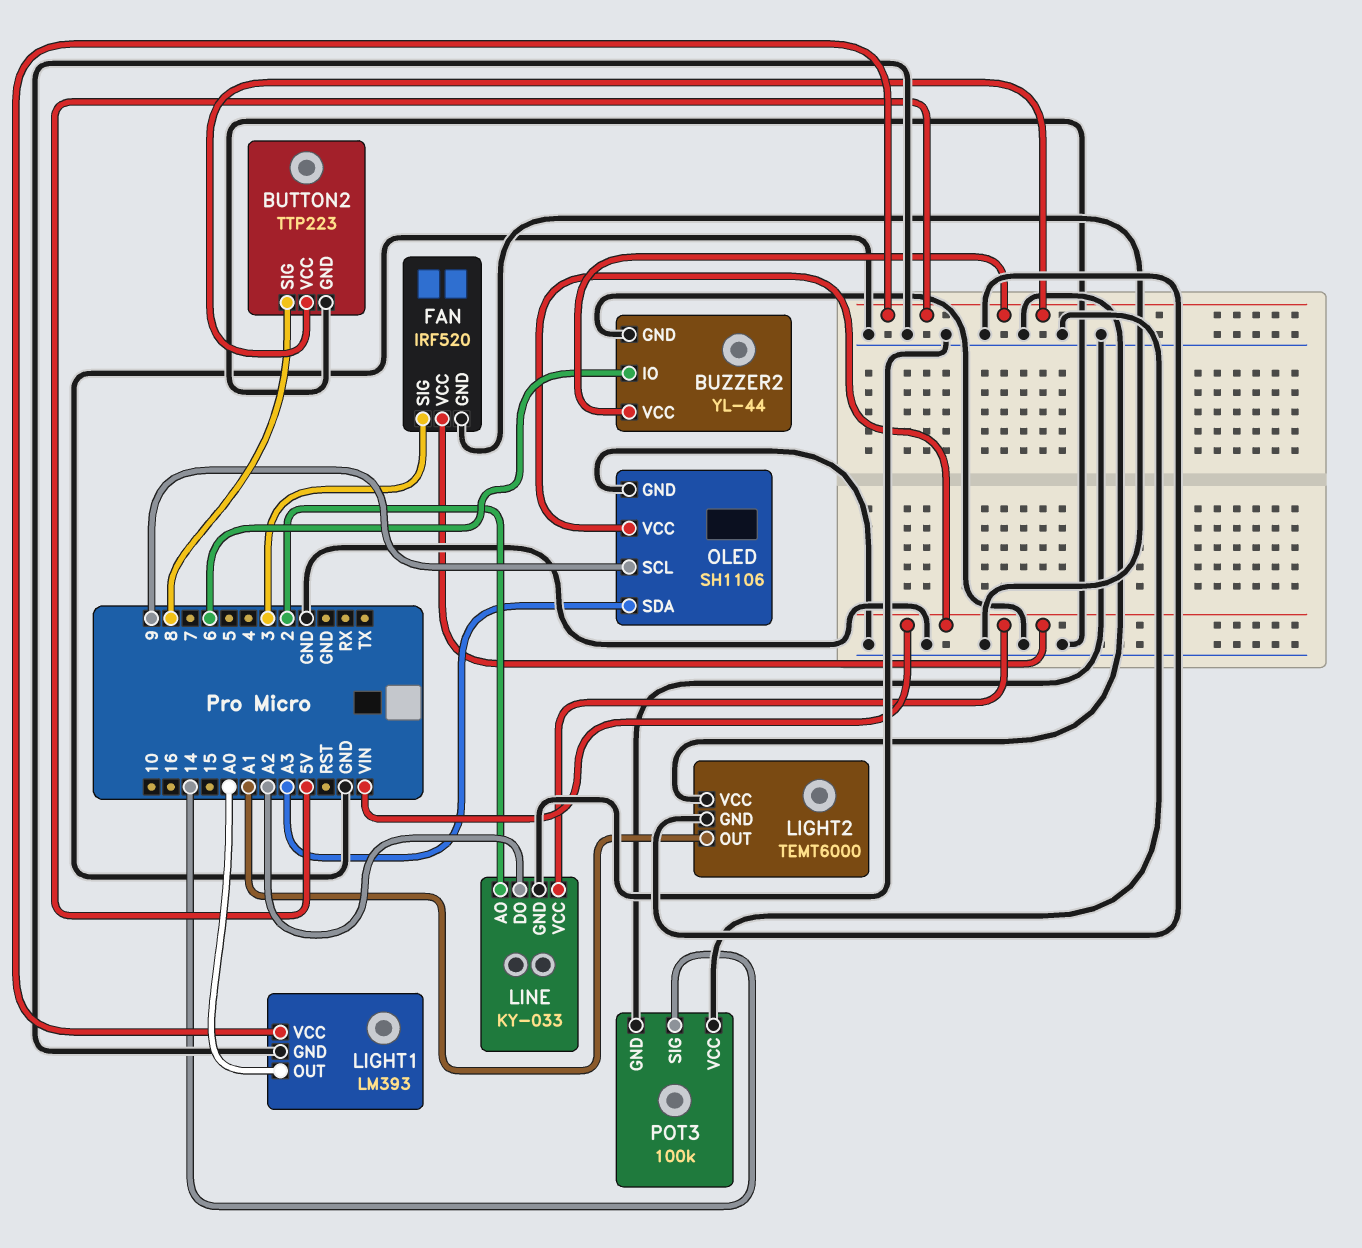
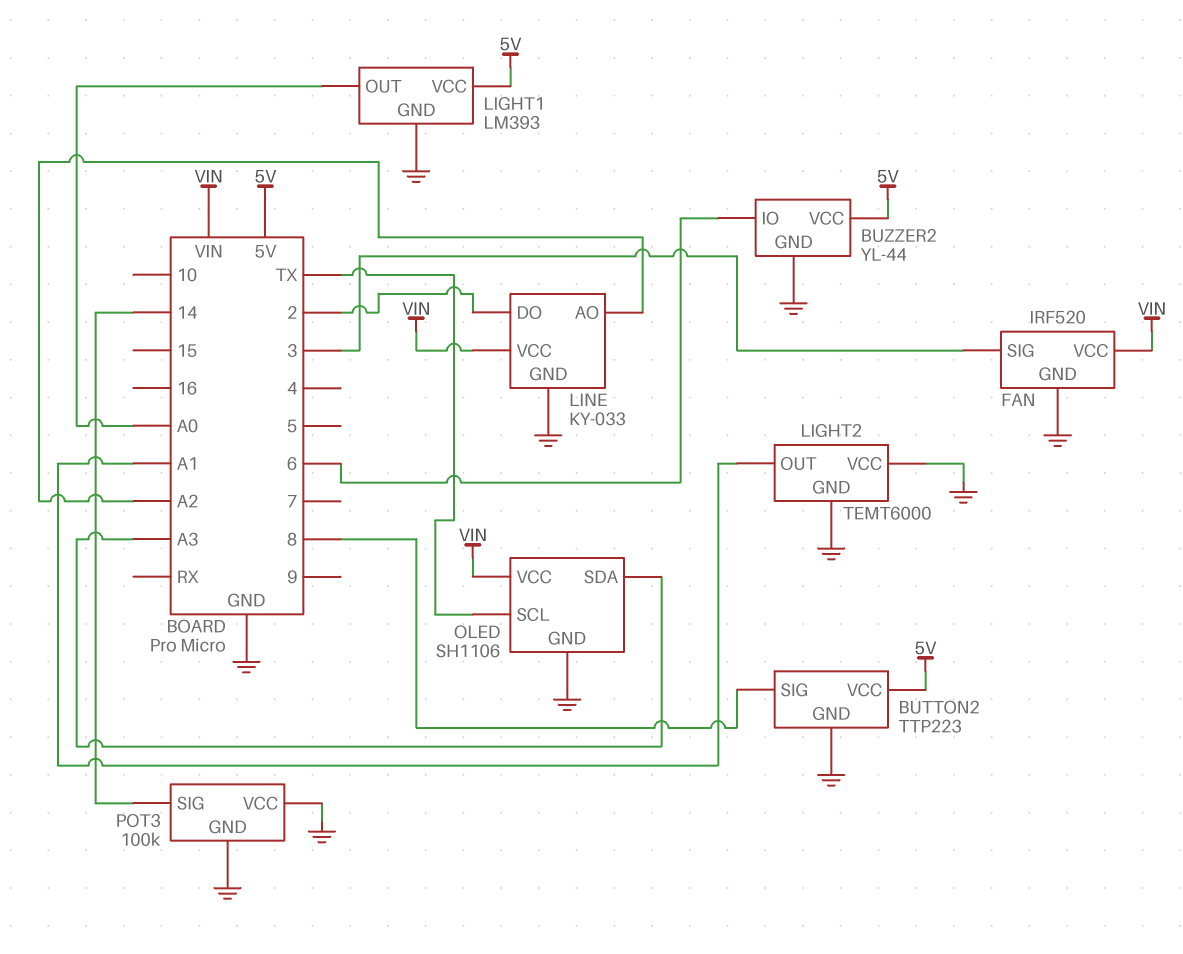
LINE pin AO: 2 -> A2
LINE pin DO: A2 -> 2
OLED pin SCL: 9 -> TX

